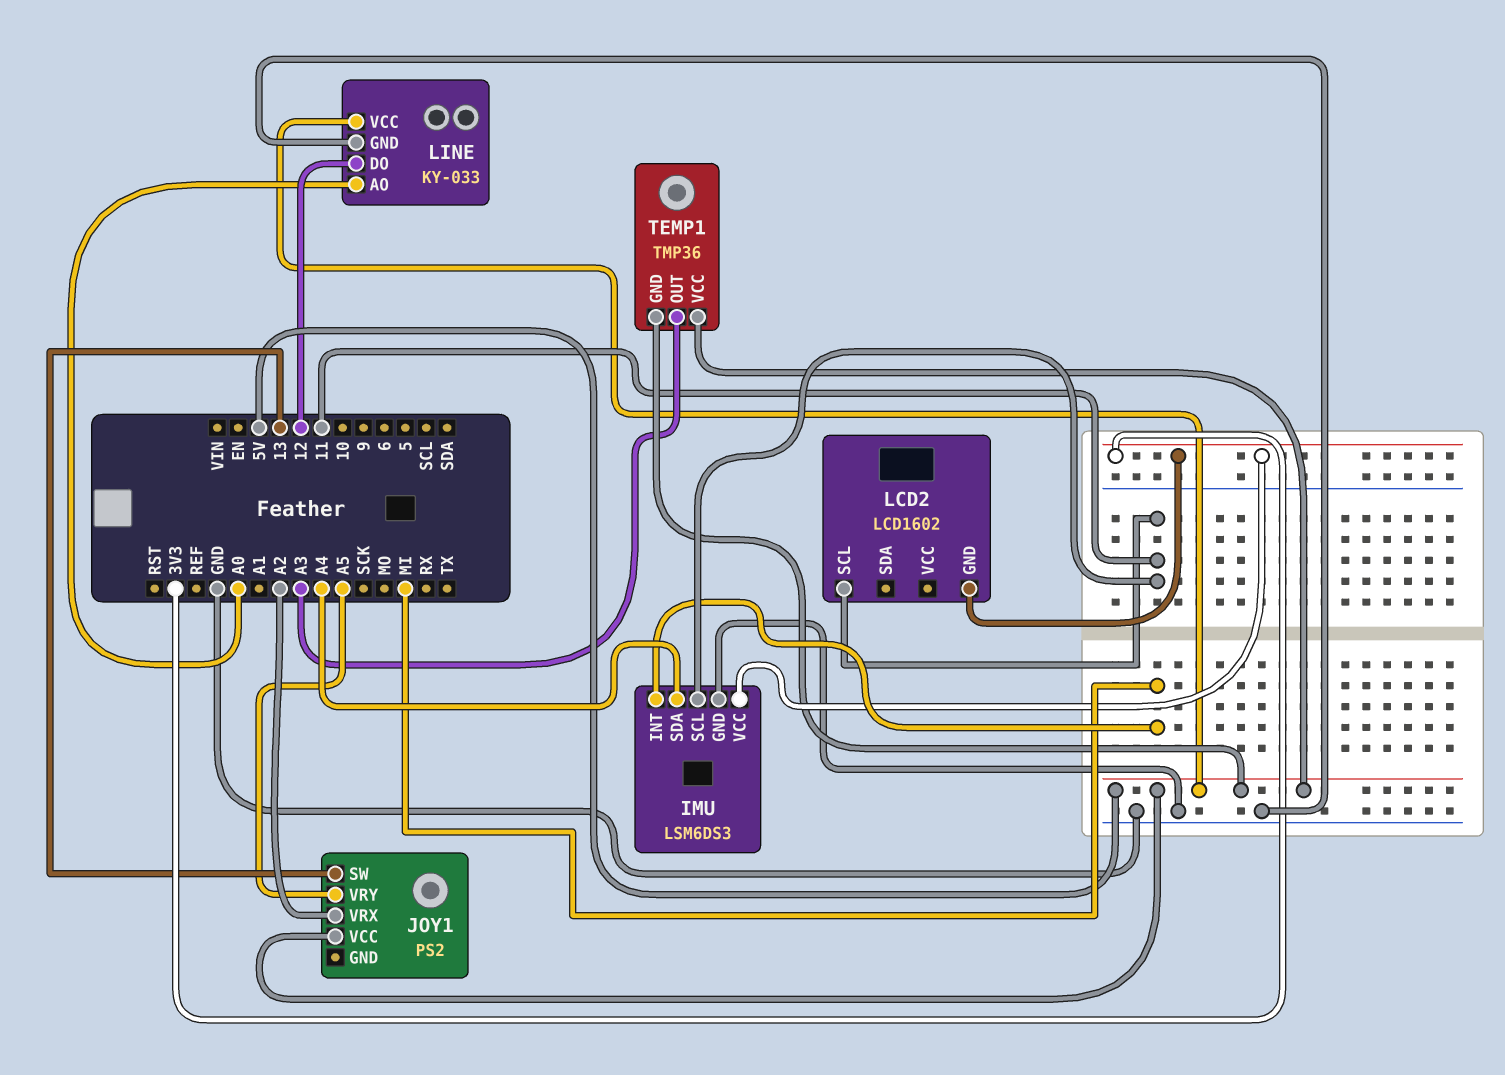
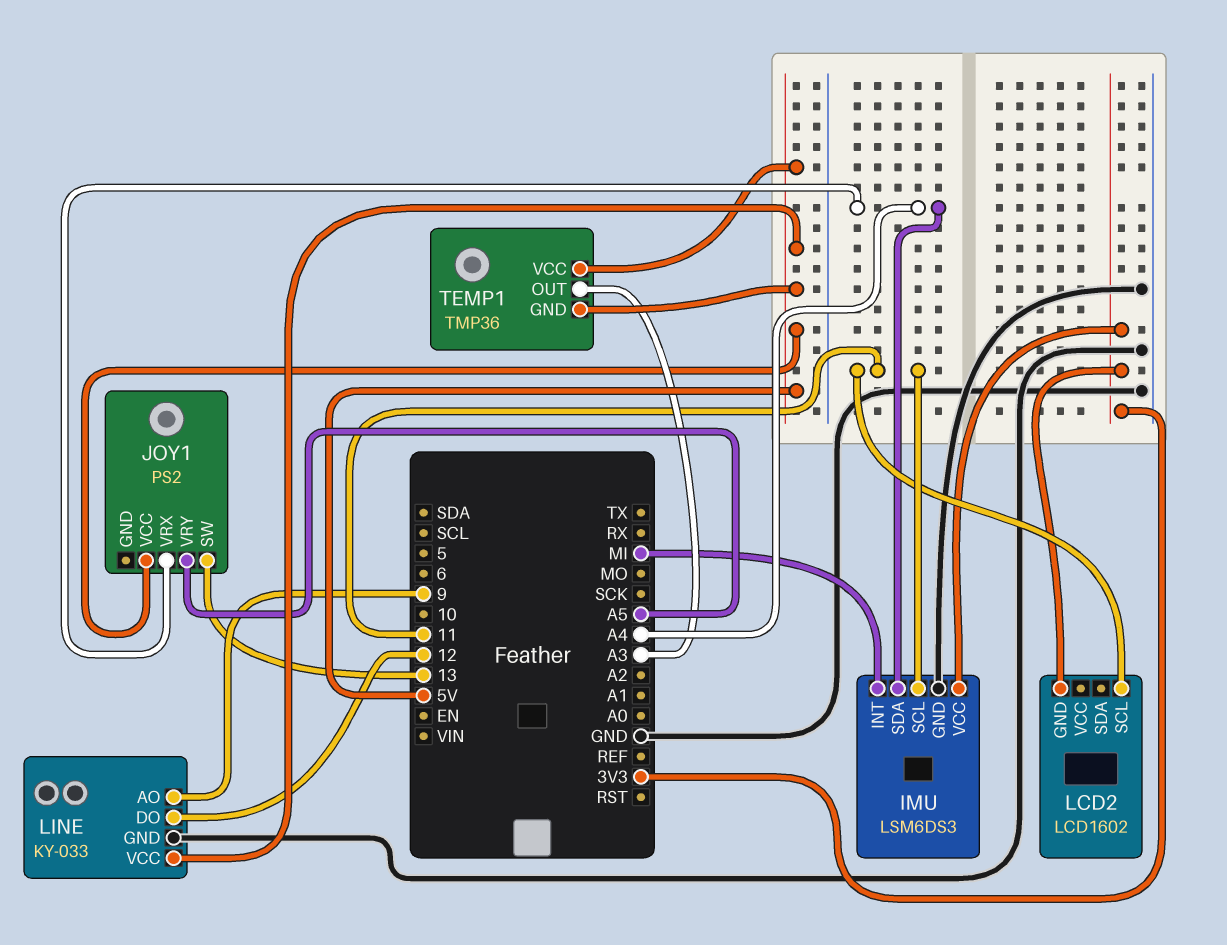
JOY1 pin VRX: A2 -> A4
LINE pin AO: A0 -> 9

